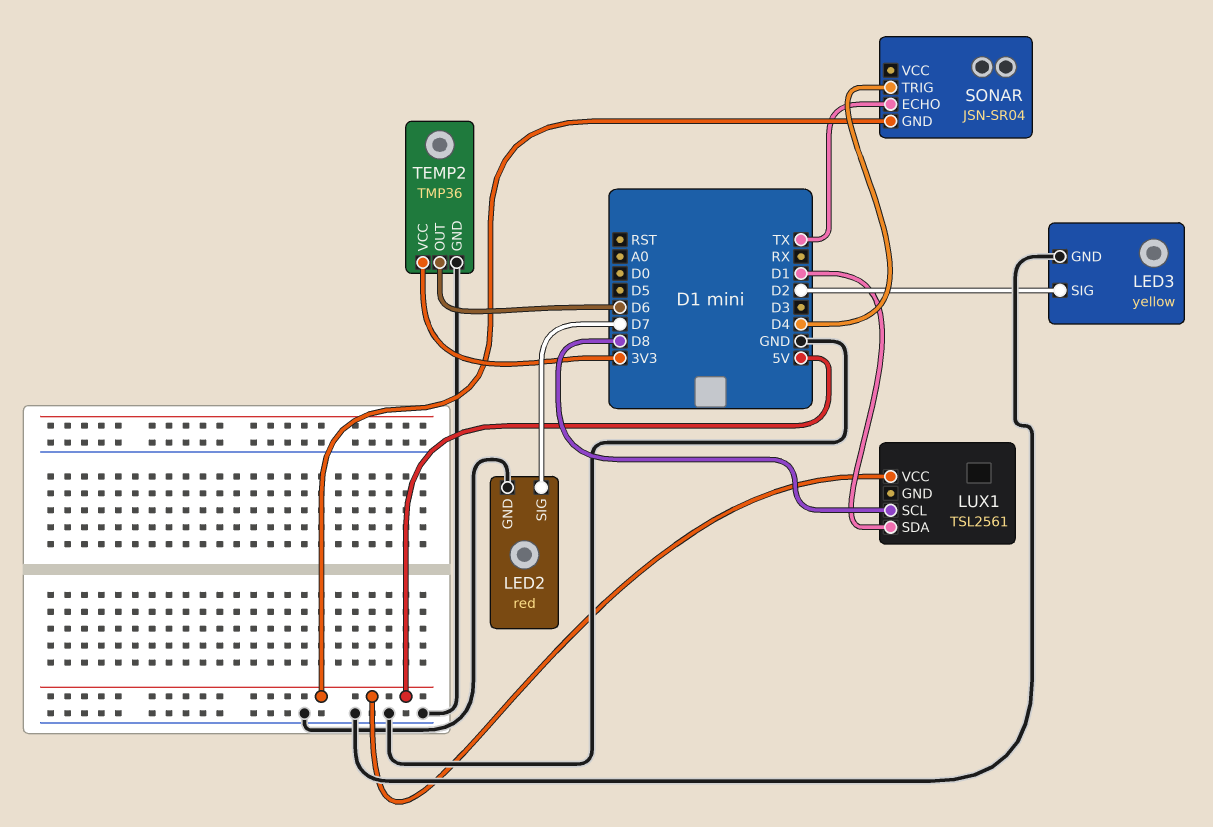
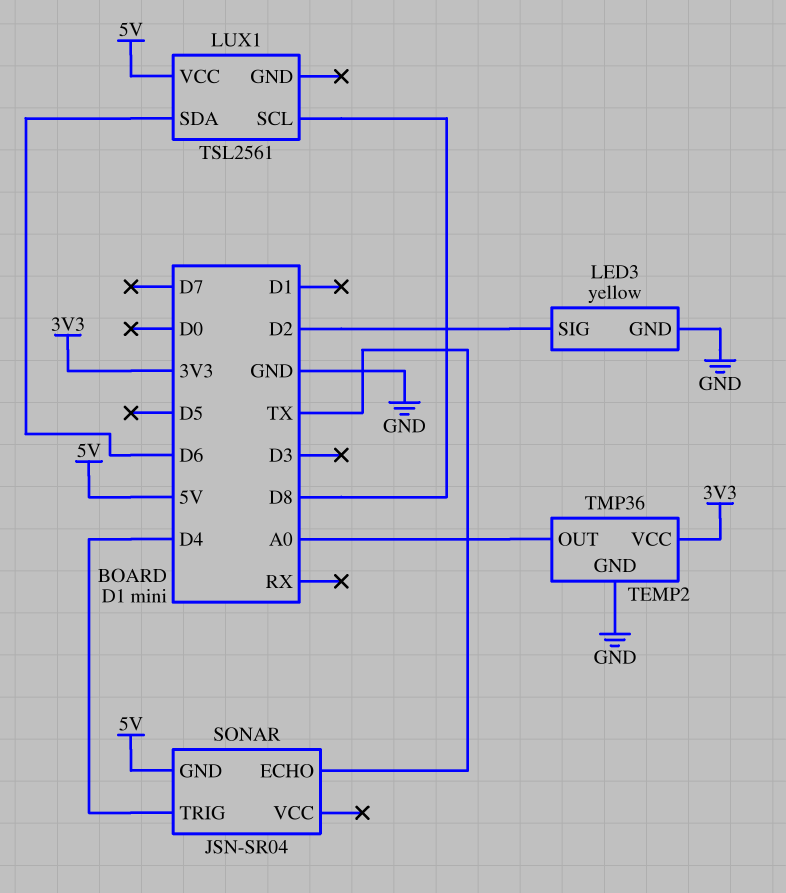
LED2: red -> none
LED2 pin GND: GND -> none
LED2 pin SIG: D7 -> none
LUX1 pin SDA: D1 -> D6
TEMP2 pin OUT: D6 -> A0

